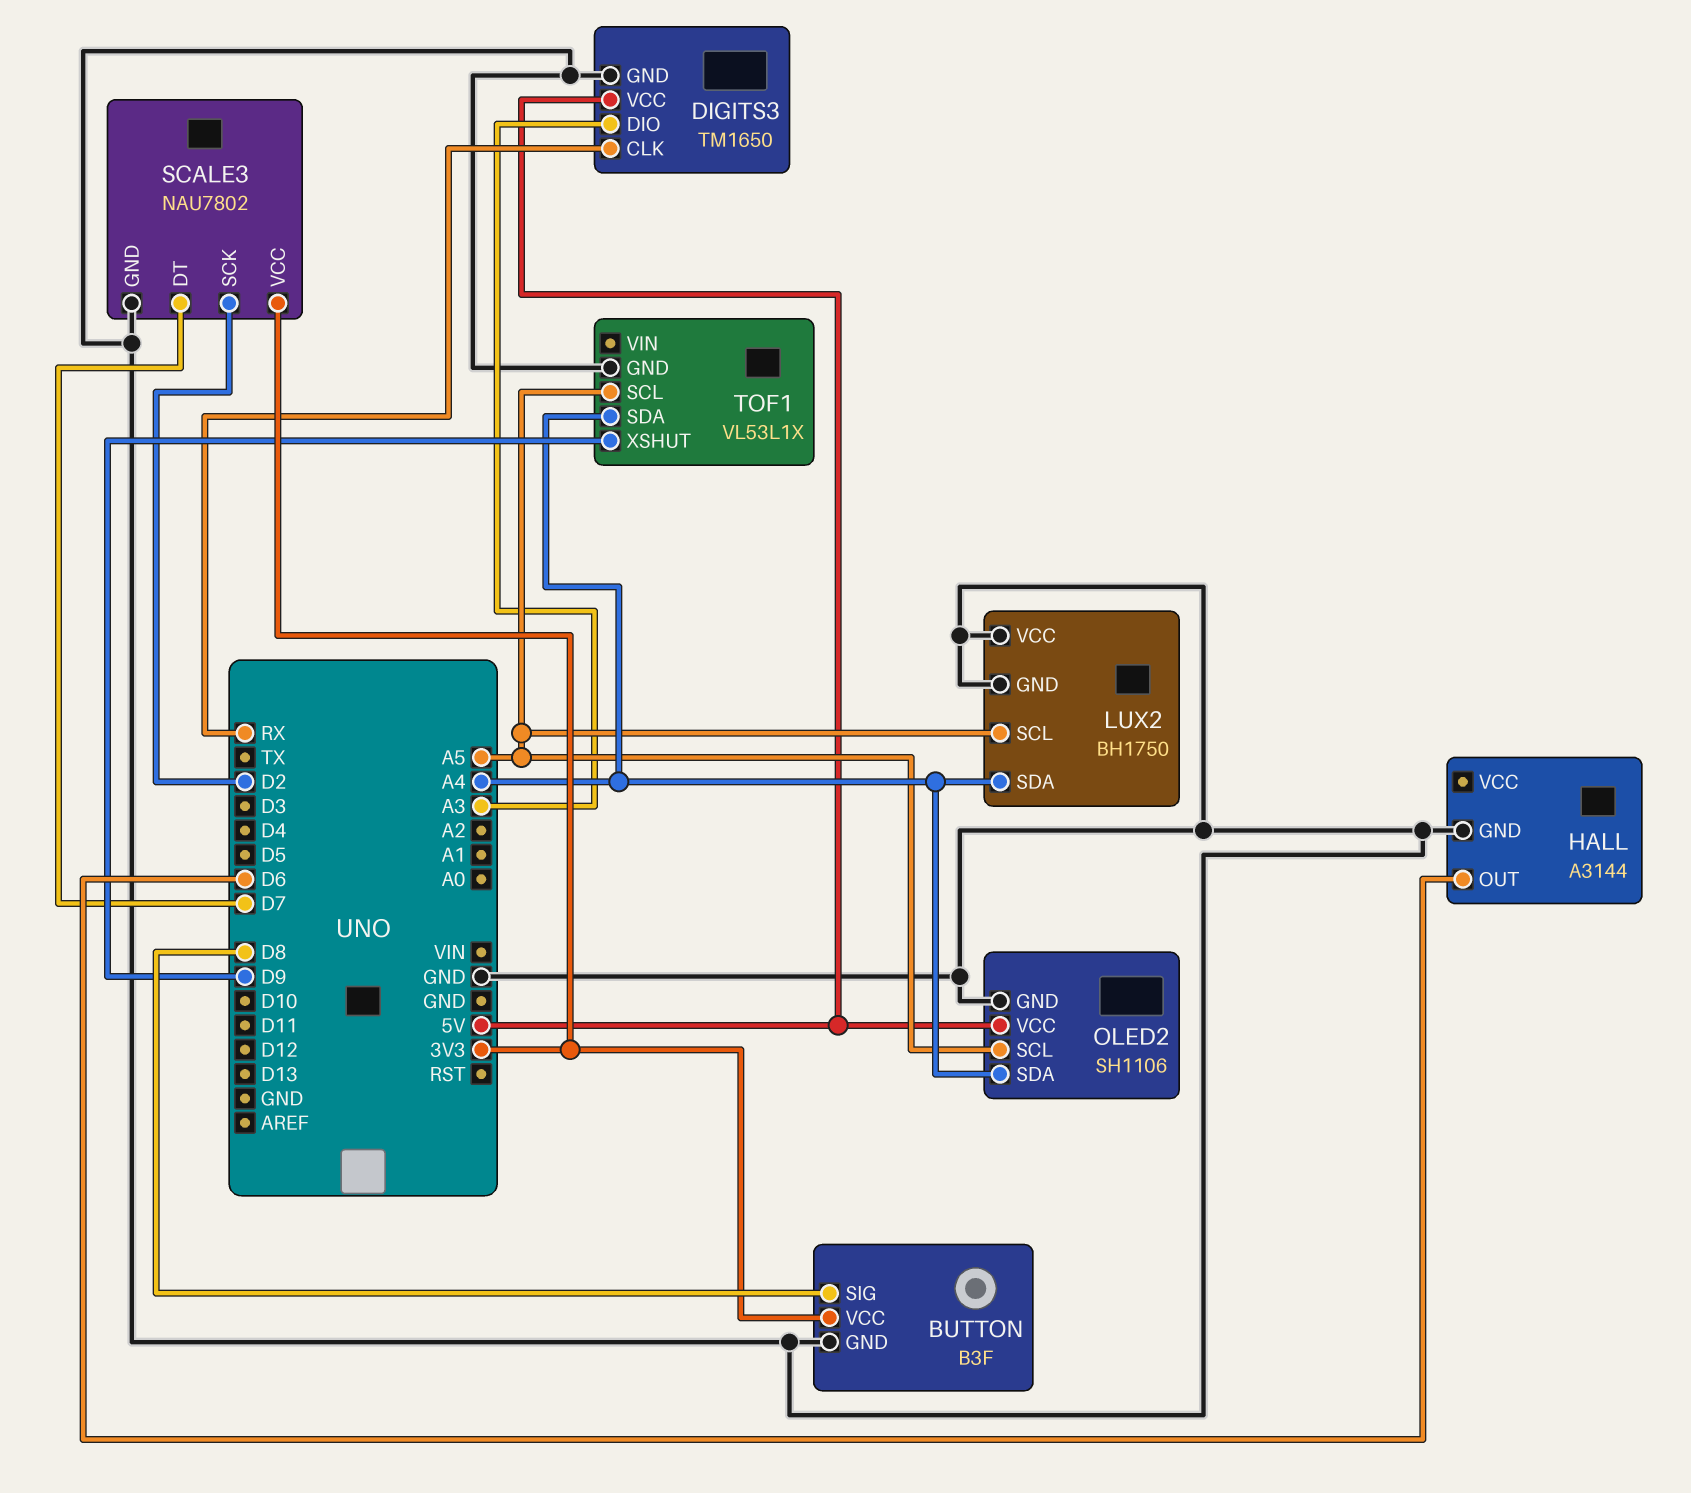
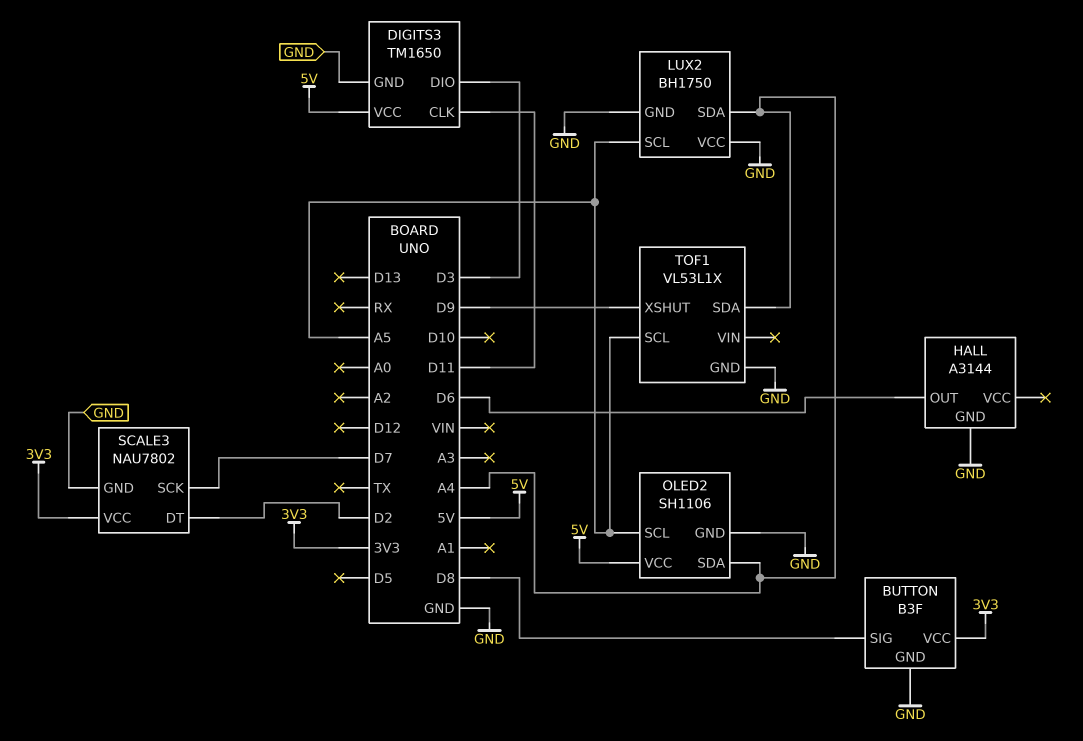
DIGITS3 pin CLK: RX -> D11
DIGITS3 pin DIO: A3 -> D3
SCALE3 pin DT: D7 -> D2
SCALE3 pin SCK: D2 -> D7

